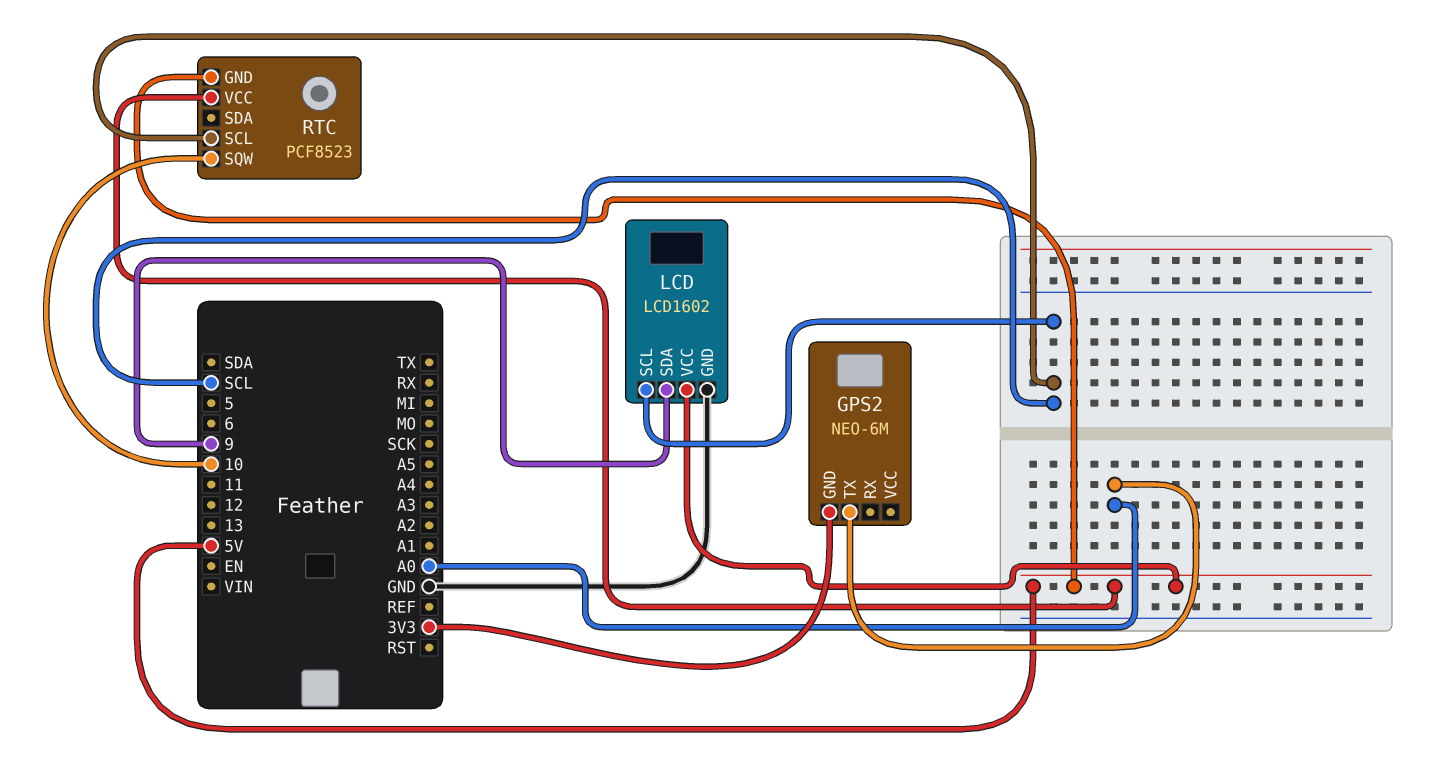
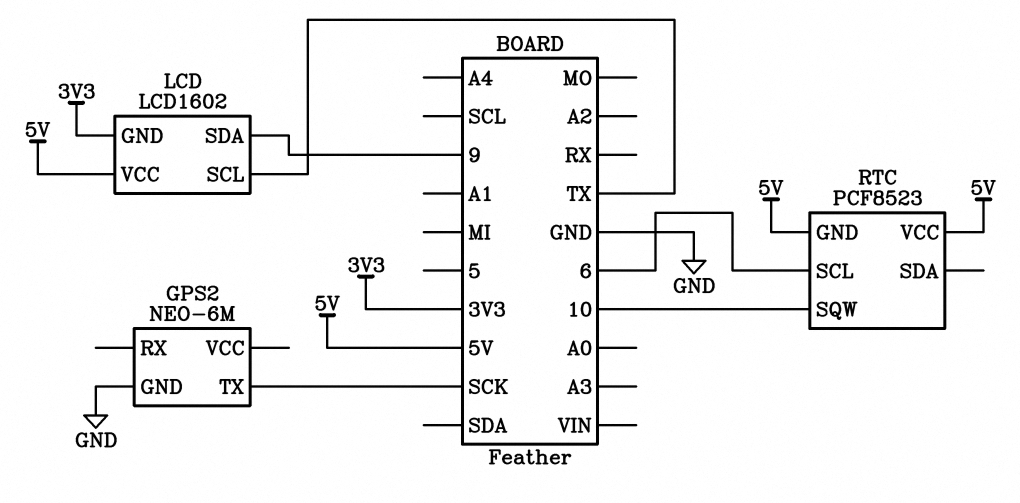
GPS2 pin GND: 3V3 -> GND
GPS2 pin TX: A0 -> SCK
LCD pin GND: GND -> 3V3
LCD pin SCL: SCL -> TX
RTC pin SCL: SCL -> 6

